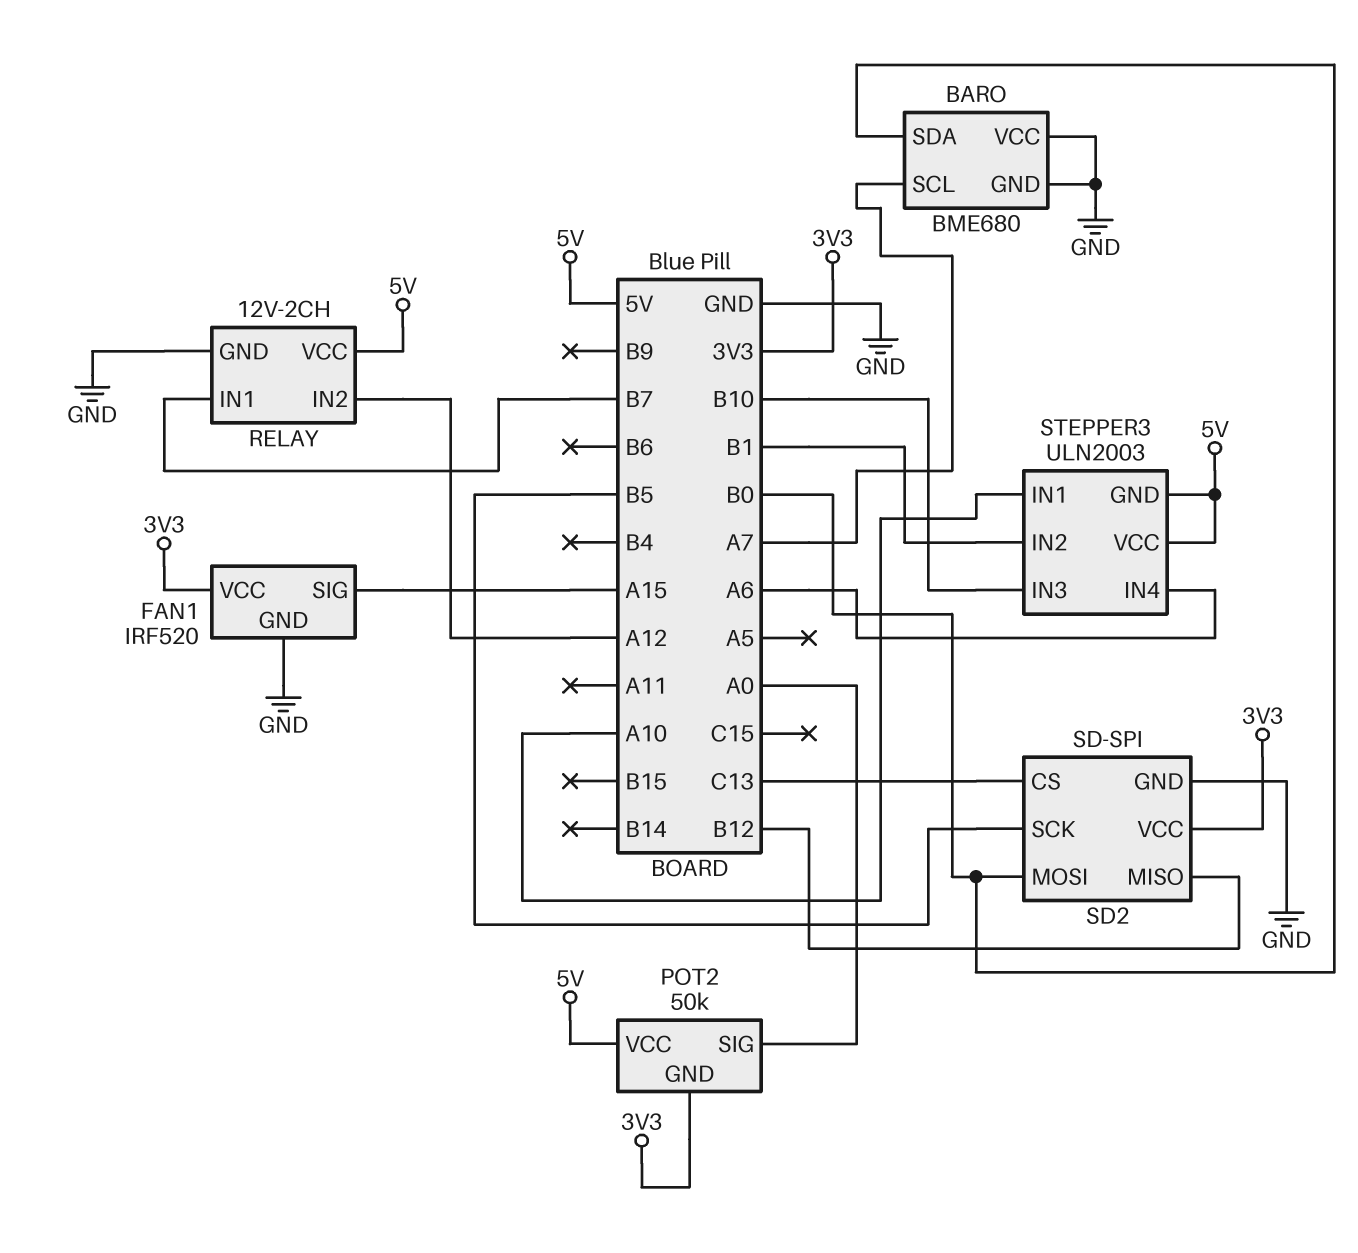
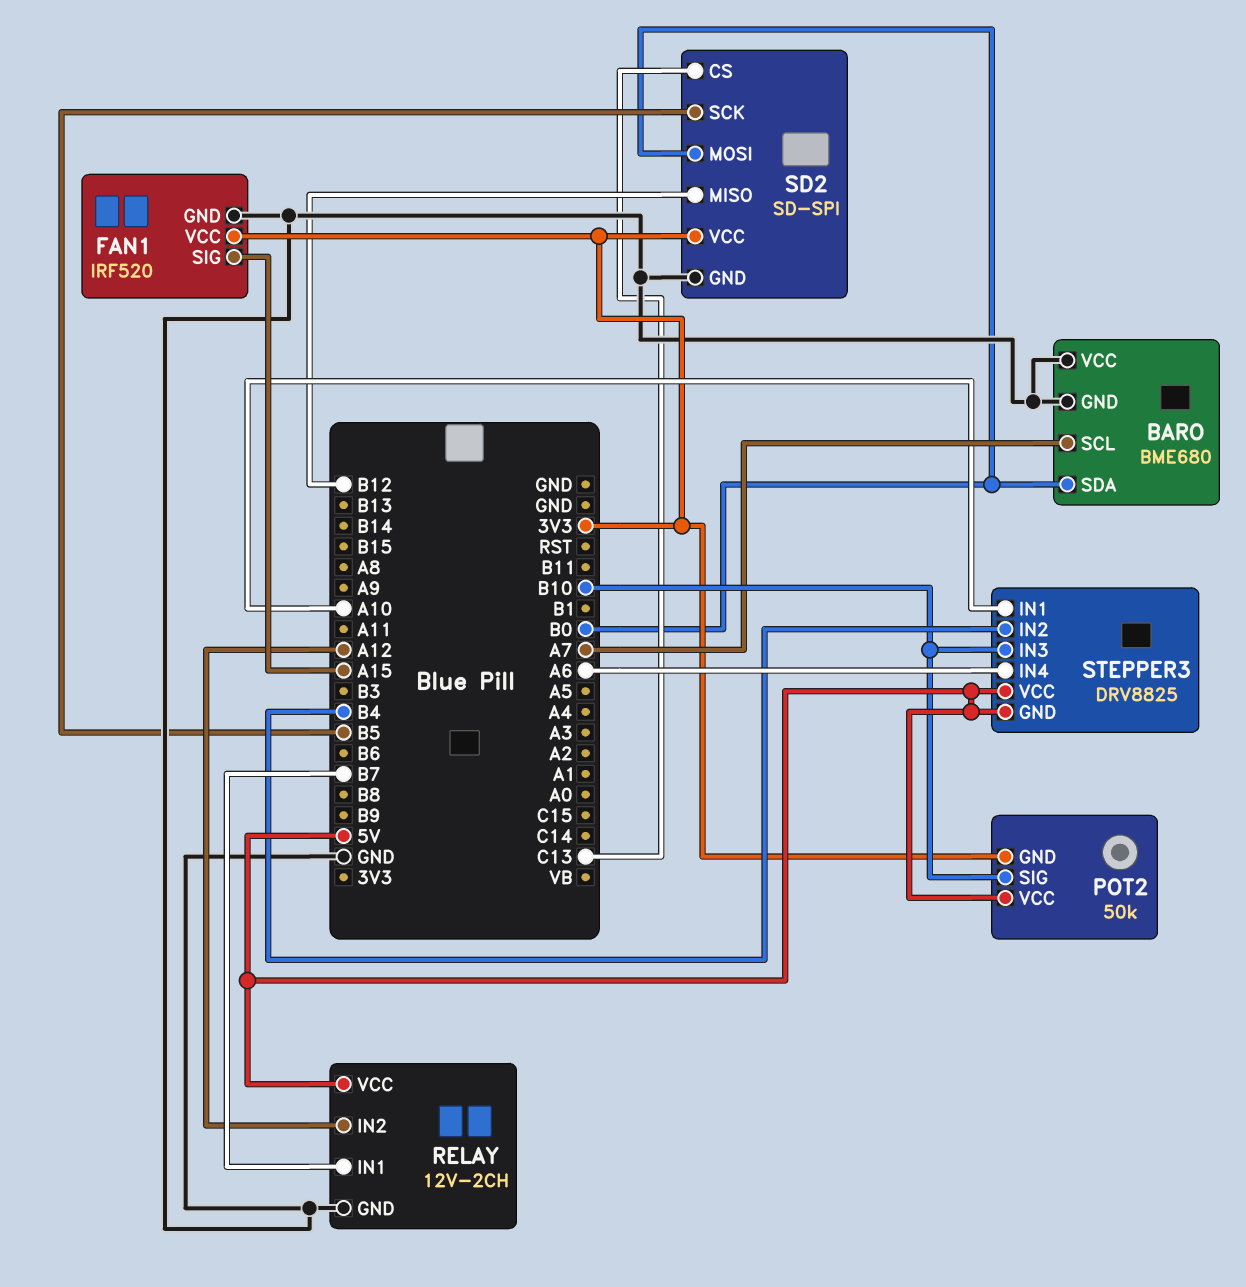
POT2 pin SIG: A0 -> B10
STEPPER3: ULN2003 -> DRV8825
STEPPER3 pin IN2: B1 -> B4

